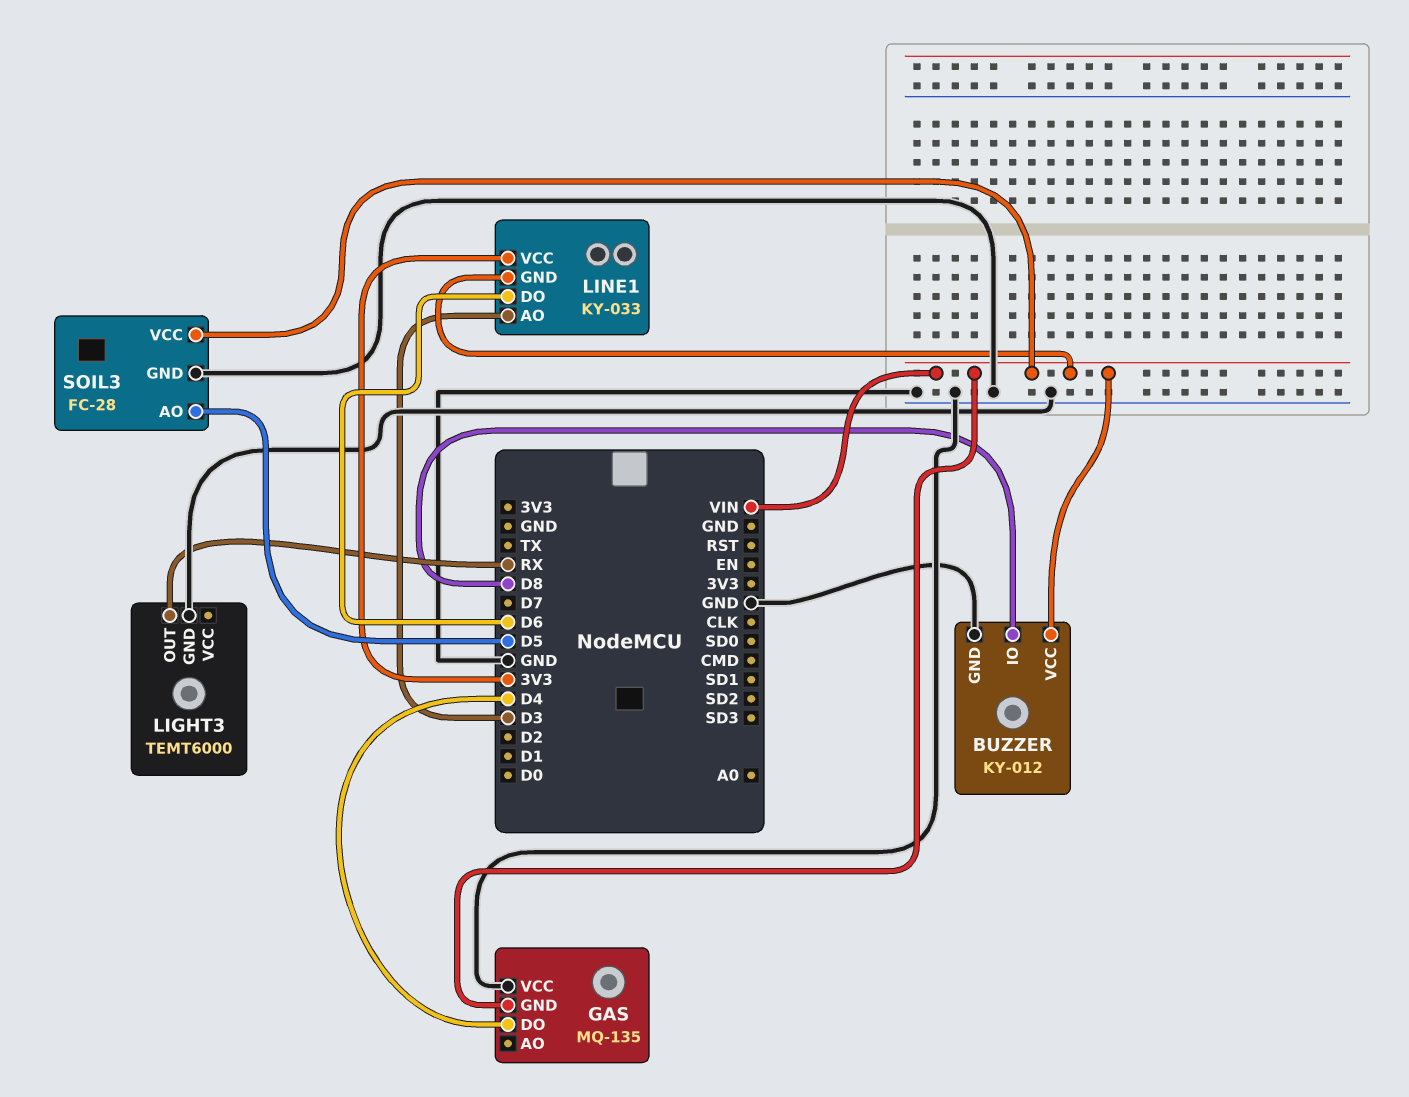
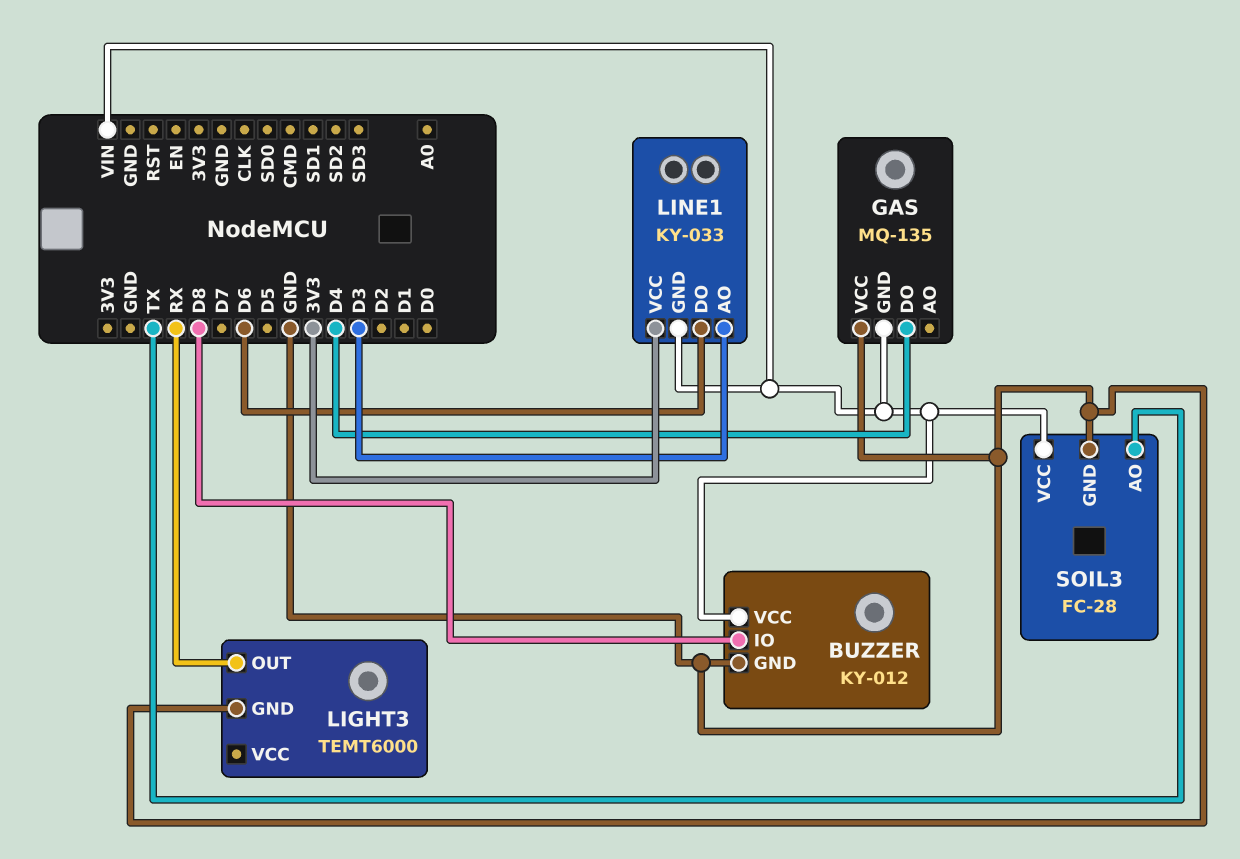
SOIL3 pin AO: D5 -> TX

